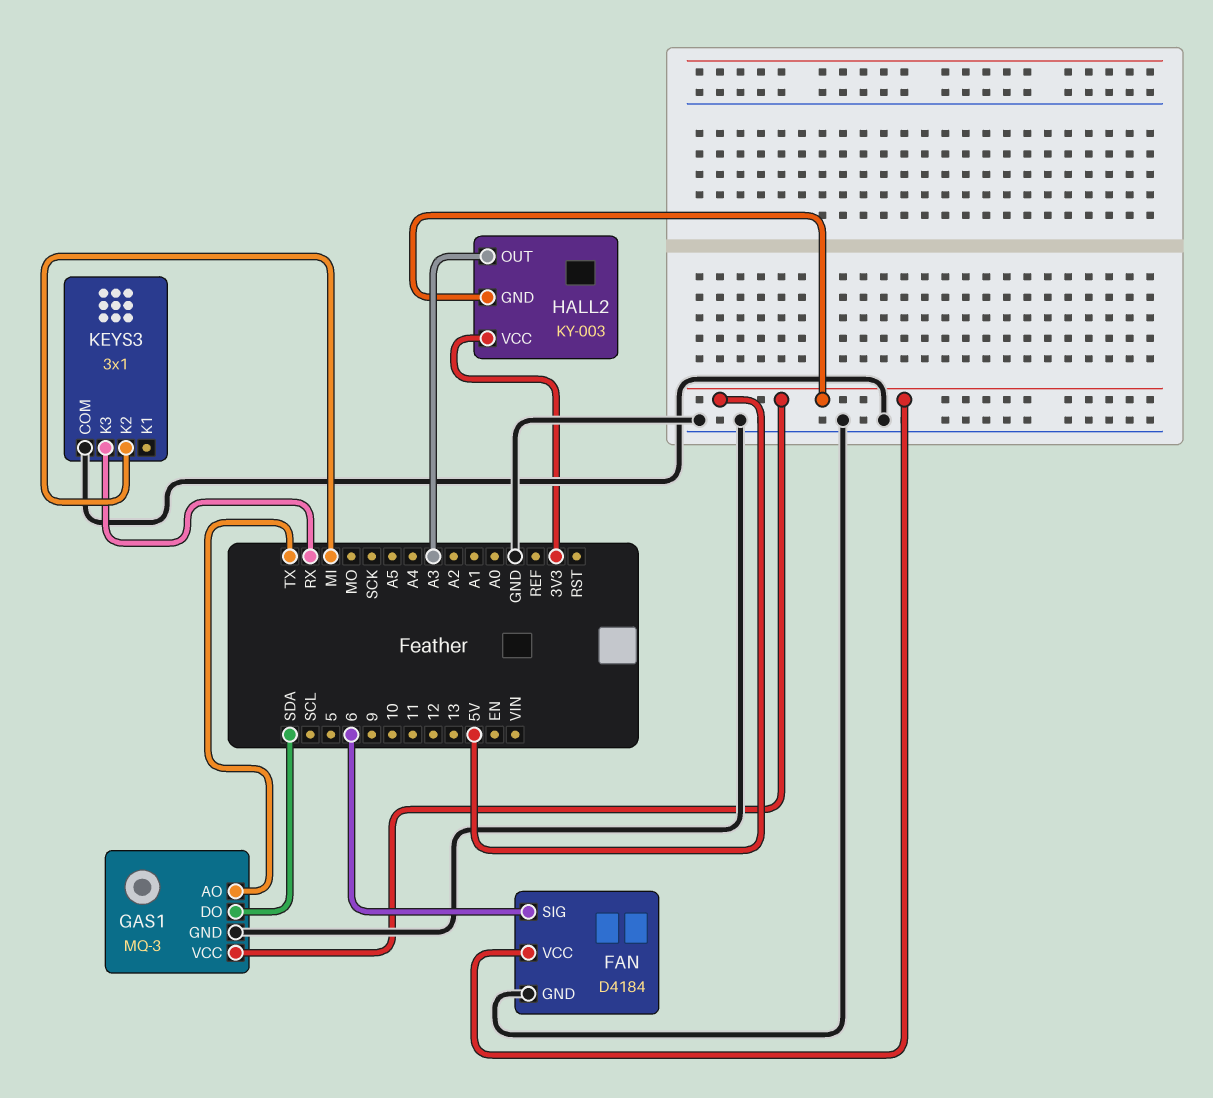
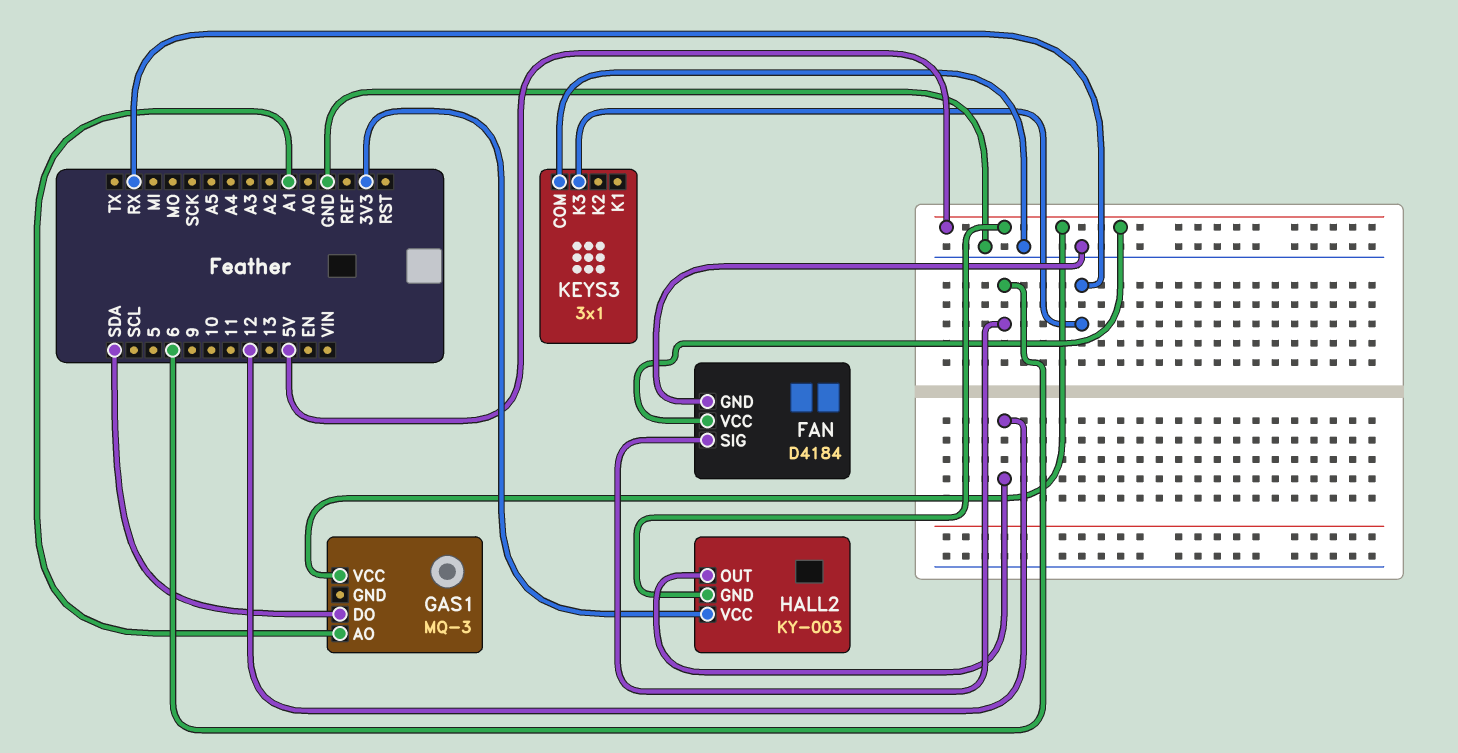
GAS1 pin AO: TX -> A1
GAS1 pin GND: GND -> none
HALL2 pin OUT: A3 -> 12
KEYS3 pin K2: MI -> none

